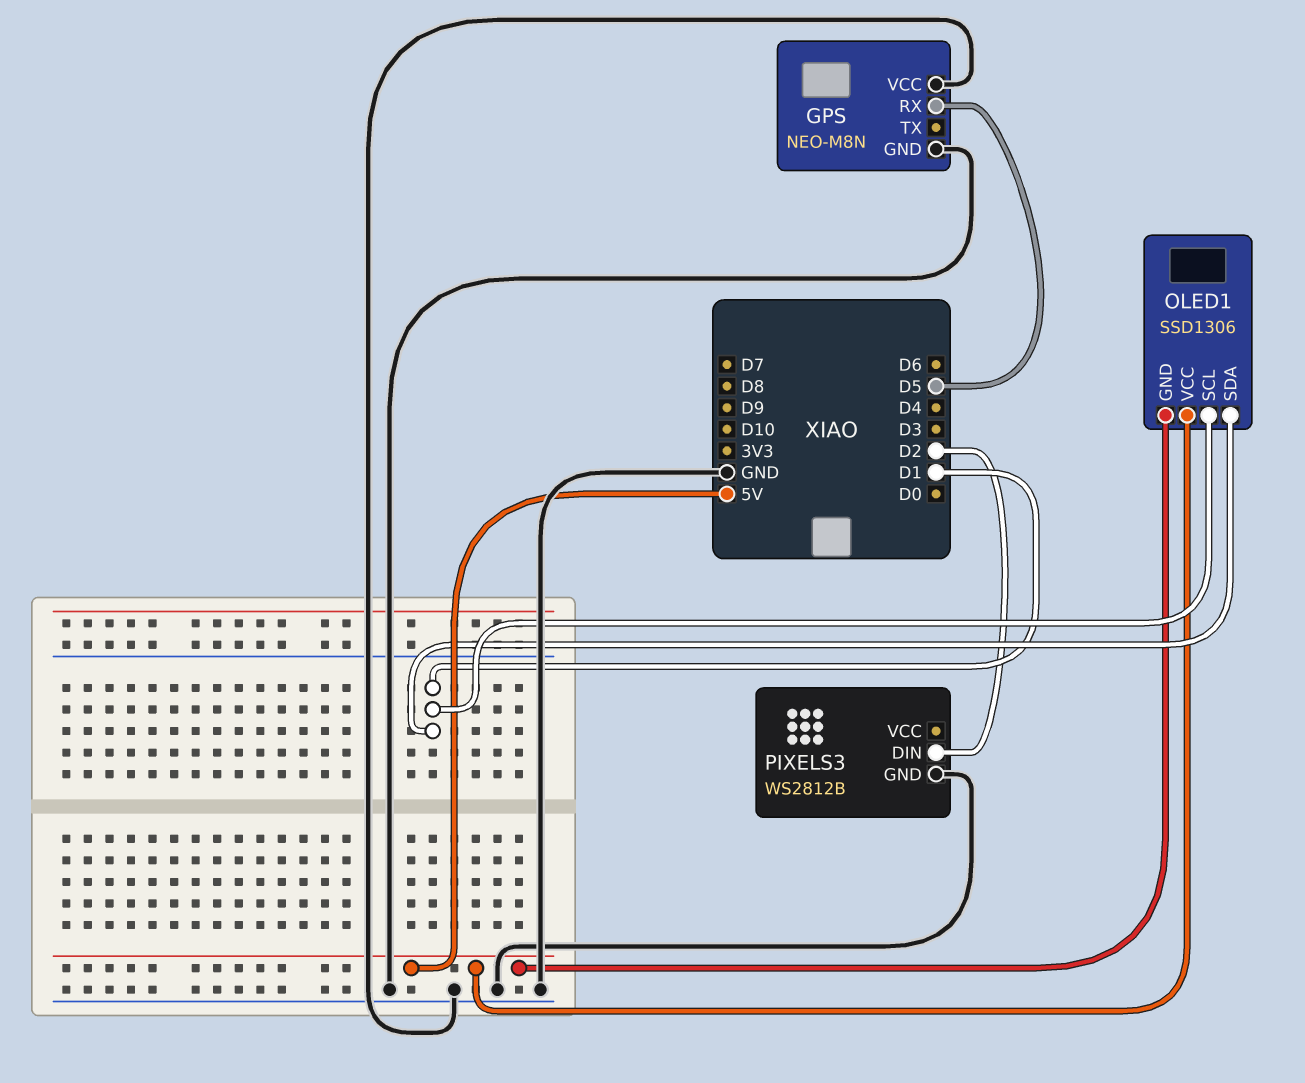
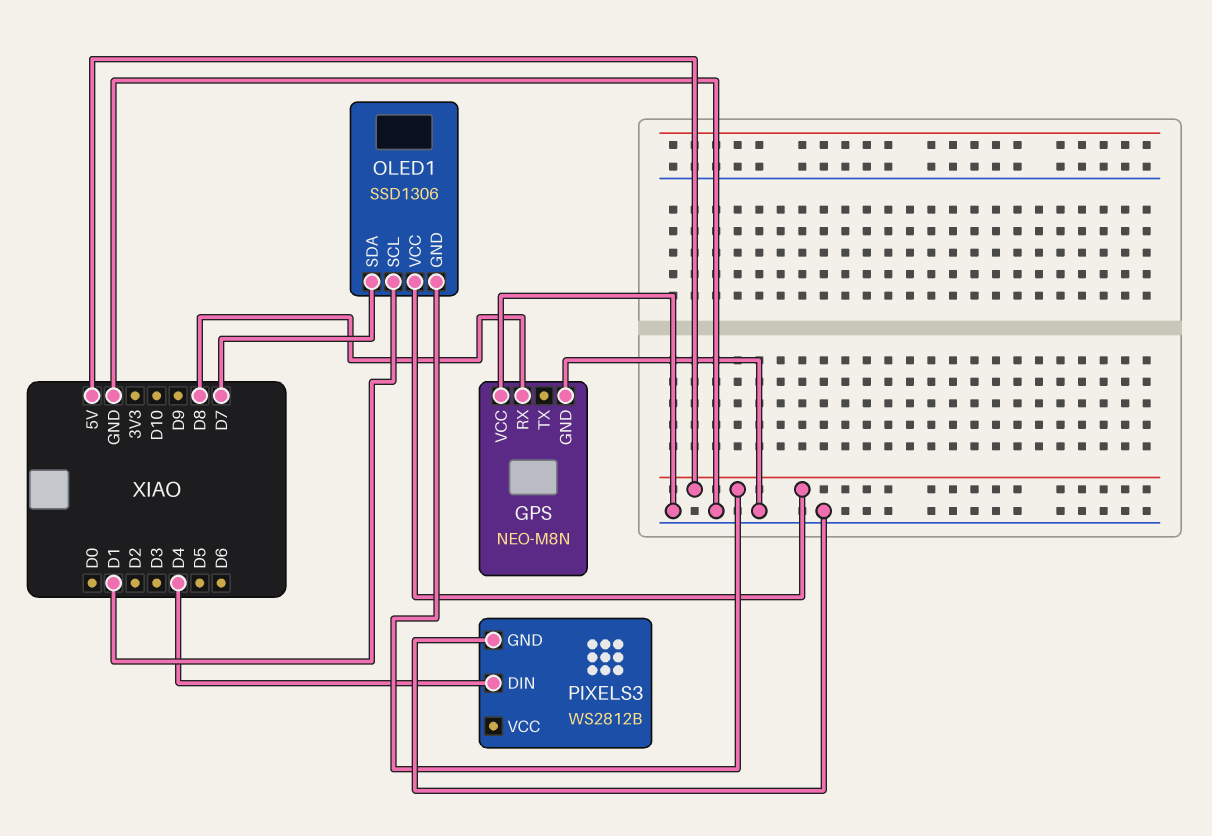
GPS pin RX: D5 -> D8
OLED1 pin SDA: D1 -> D7
PIXELS3 pin DIN: D2 -> D4

